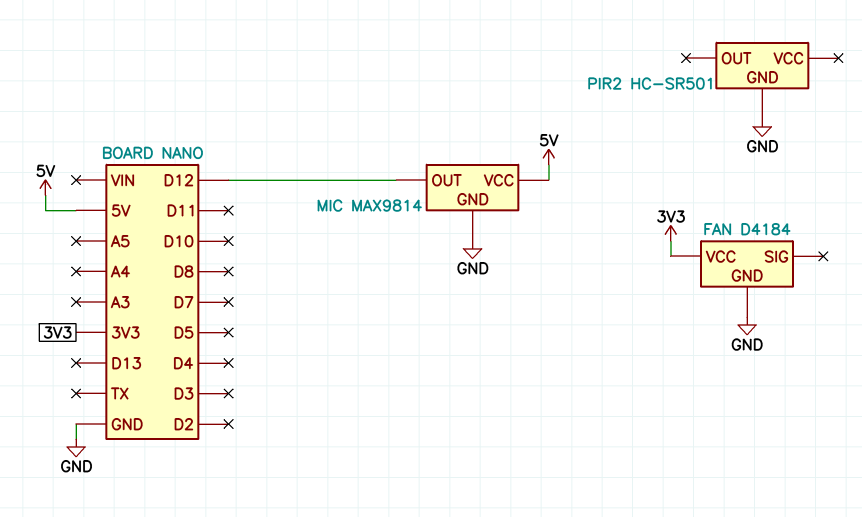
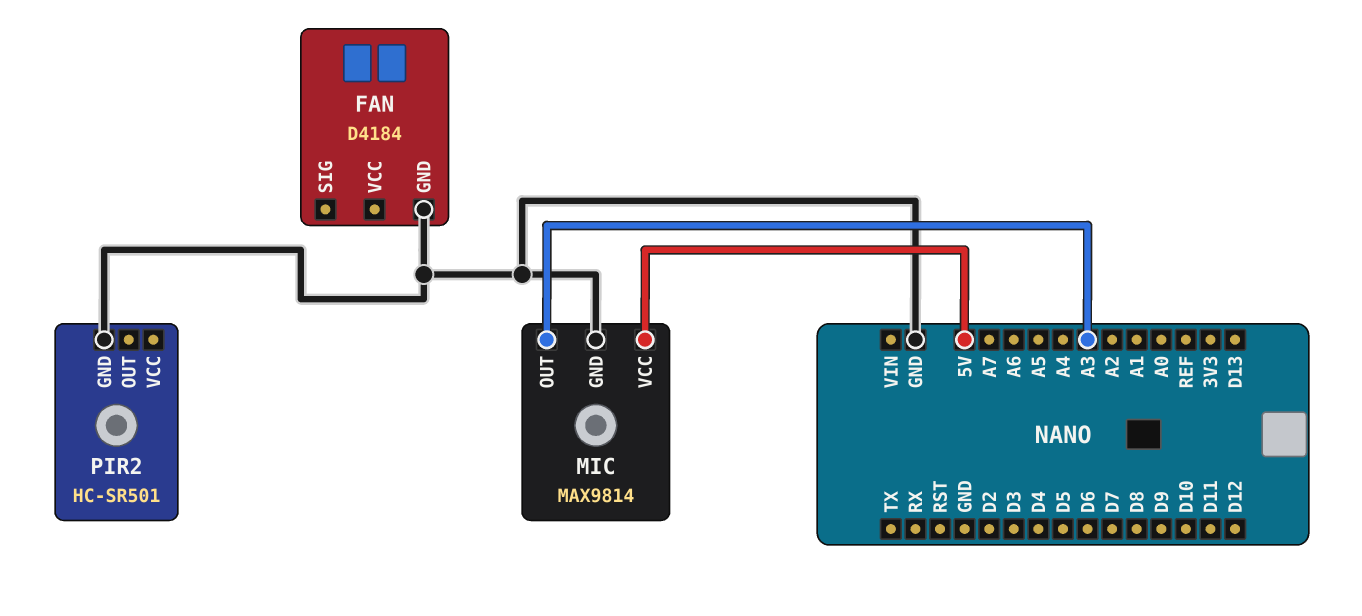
FAN pin VCC: 3V3 -> none
MIC pin OUT: D12 -> A3

